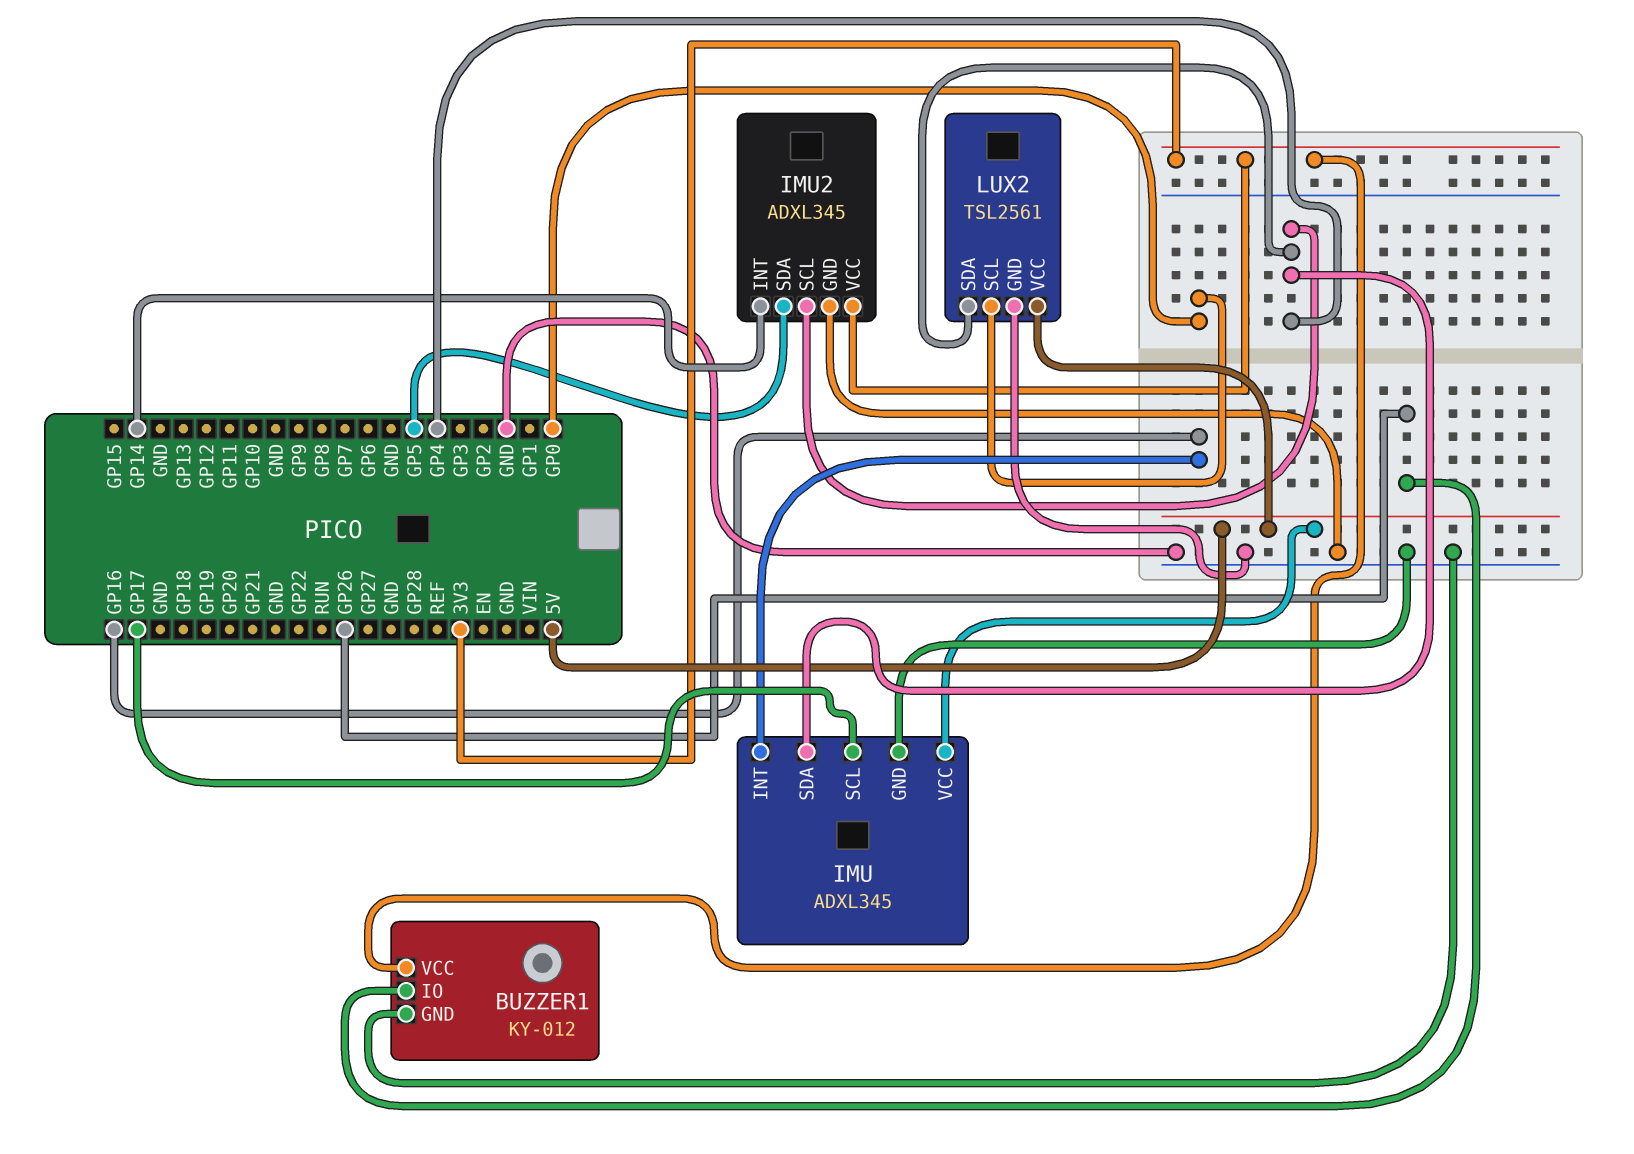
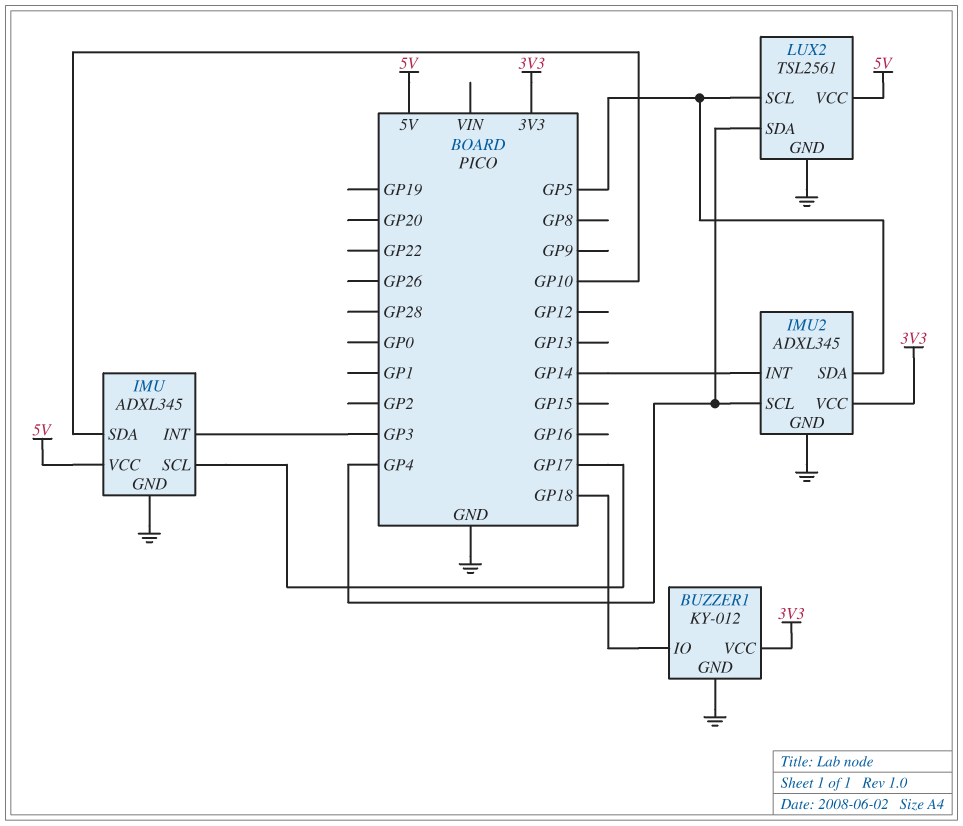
BUZZER1 pin IO: GP26 -> GP18
IMU pin INT: GP16 -> GP3
IMU pin SDA: GP4 -> GP10
LUX2 pin SCL: GP0 -> GP5

